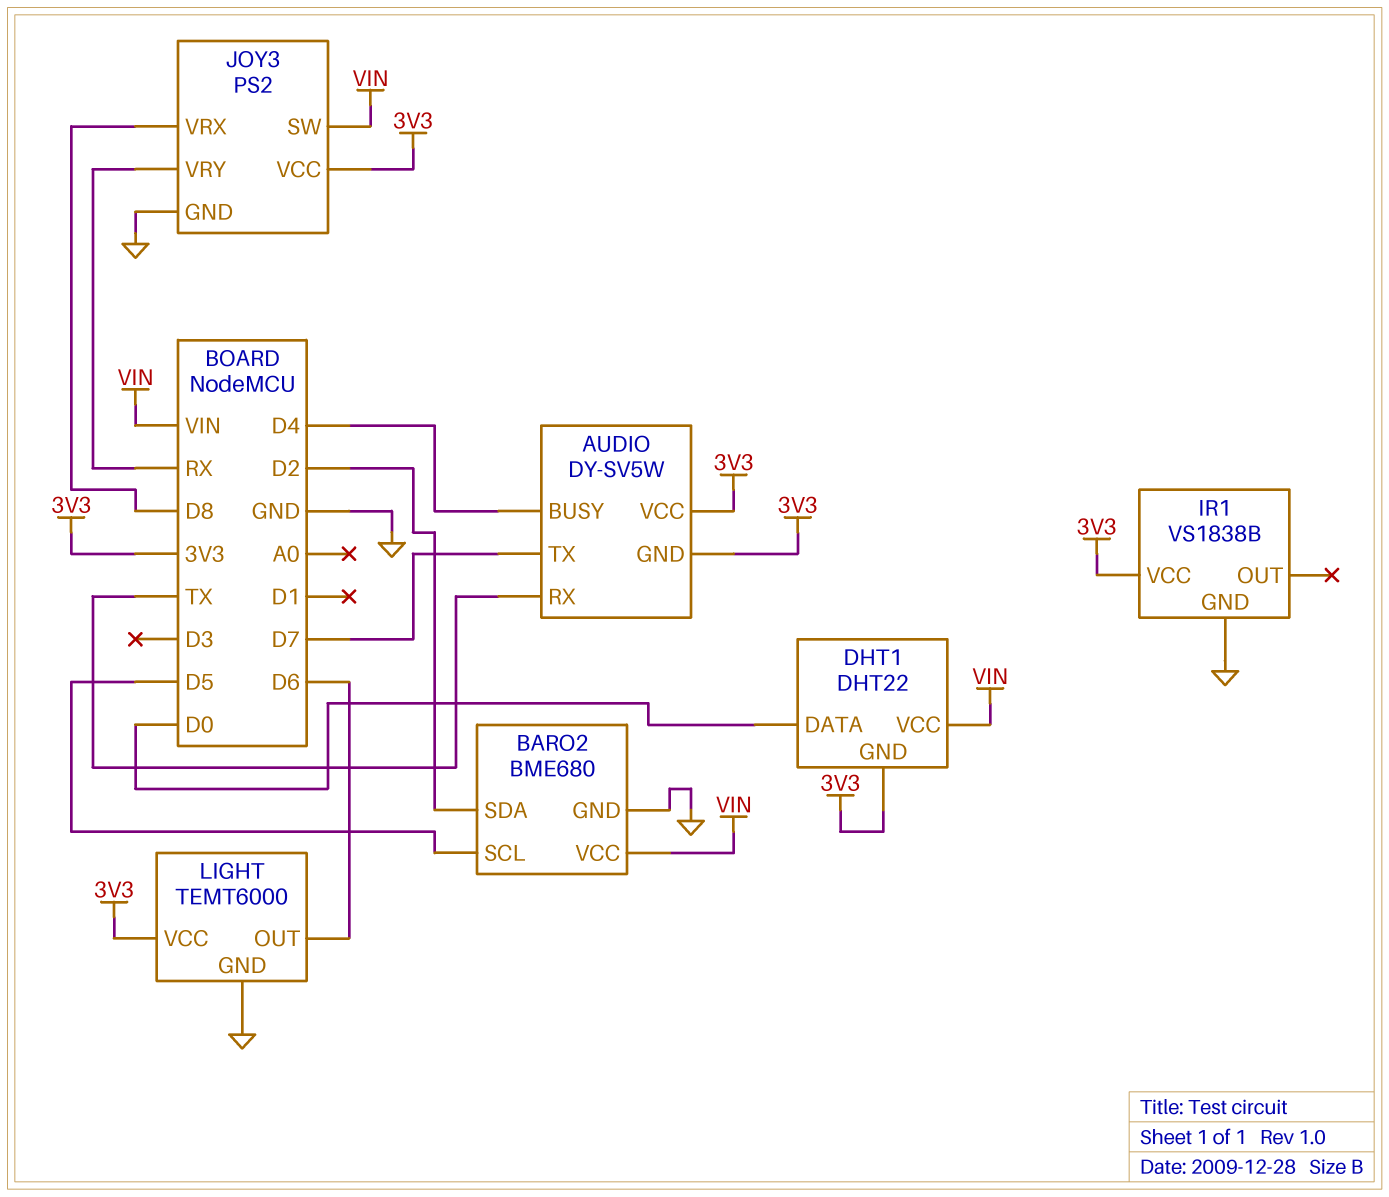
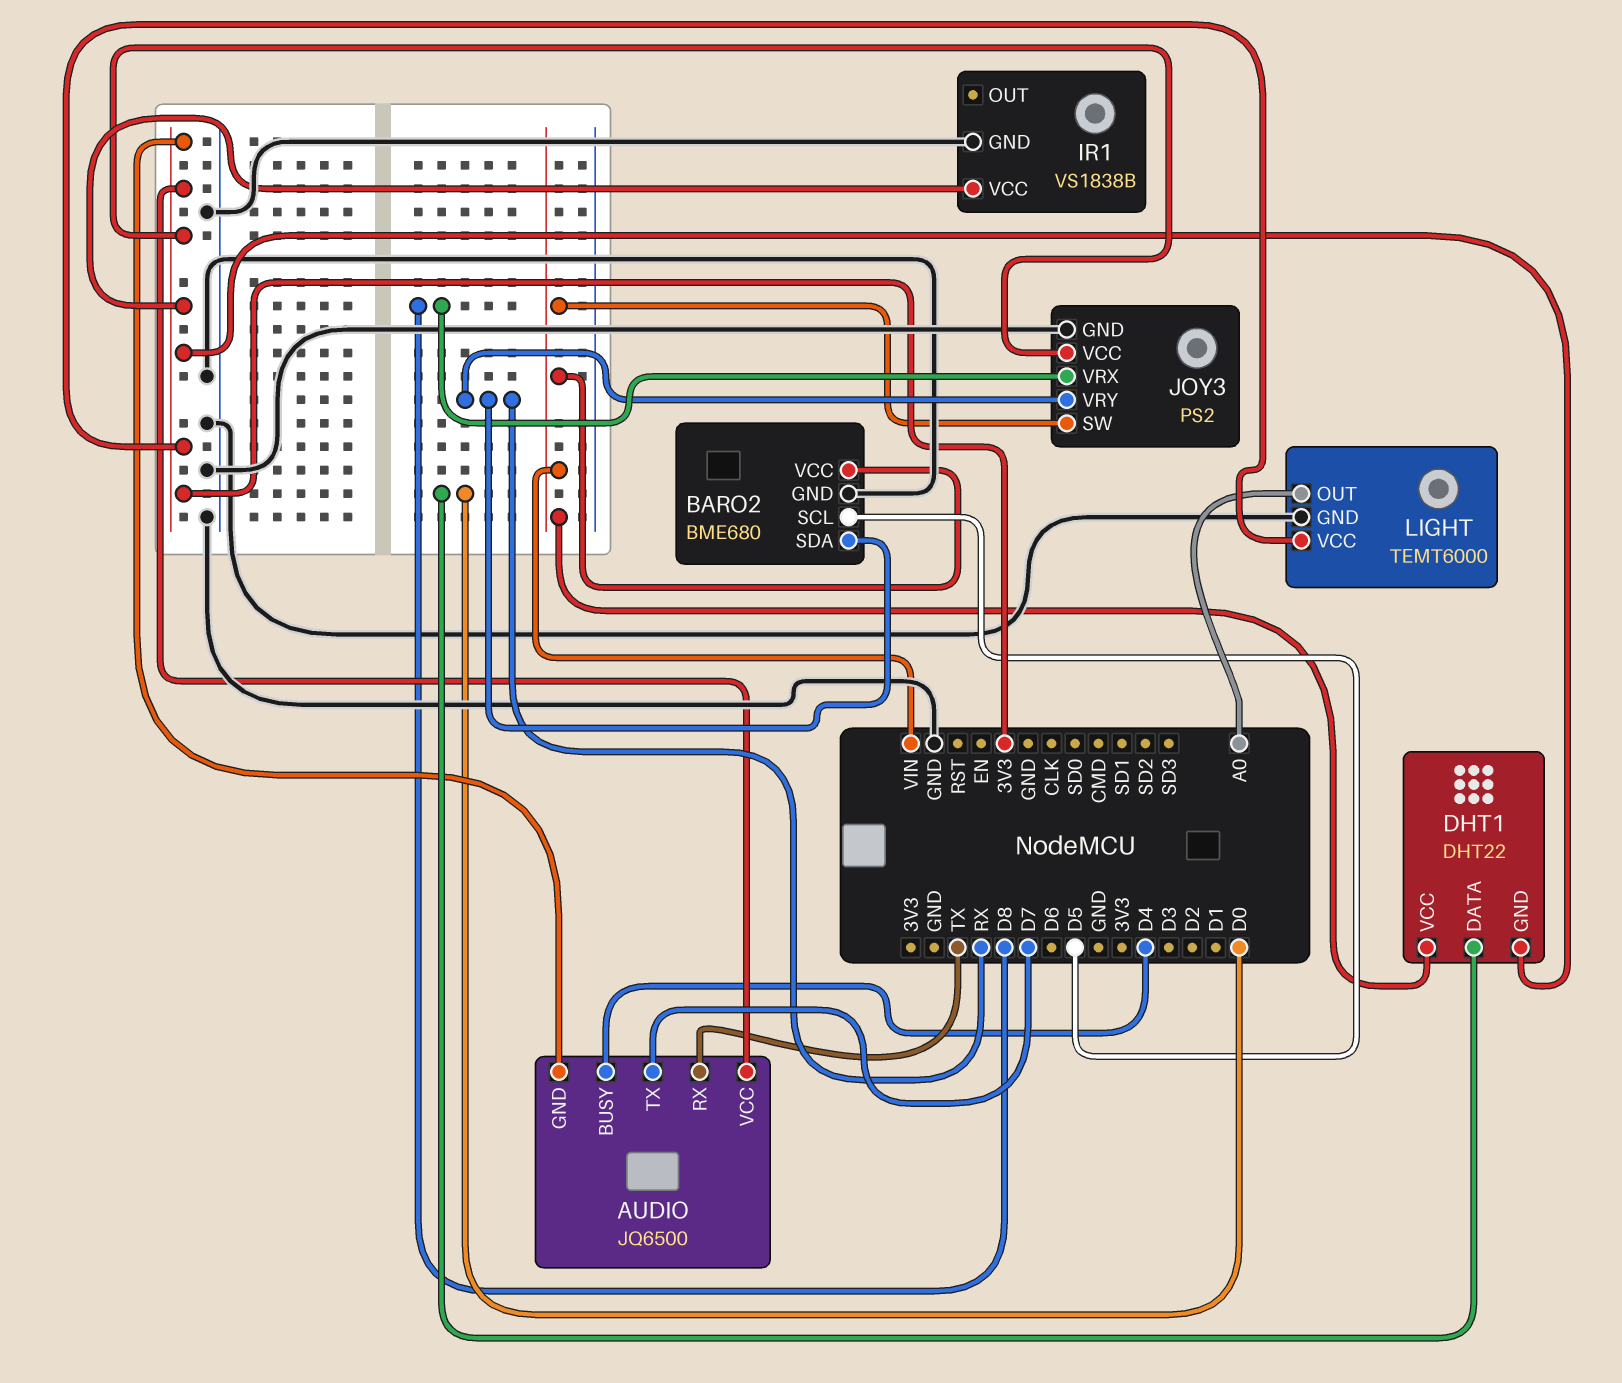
AUDIO: DY-SV5W -> JQ6500
BARO2 pin SDA: D2 -> RX
LIGHT pin OUT: D6 -> A0

